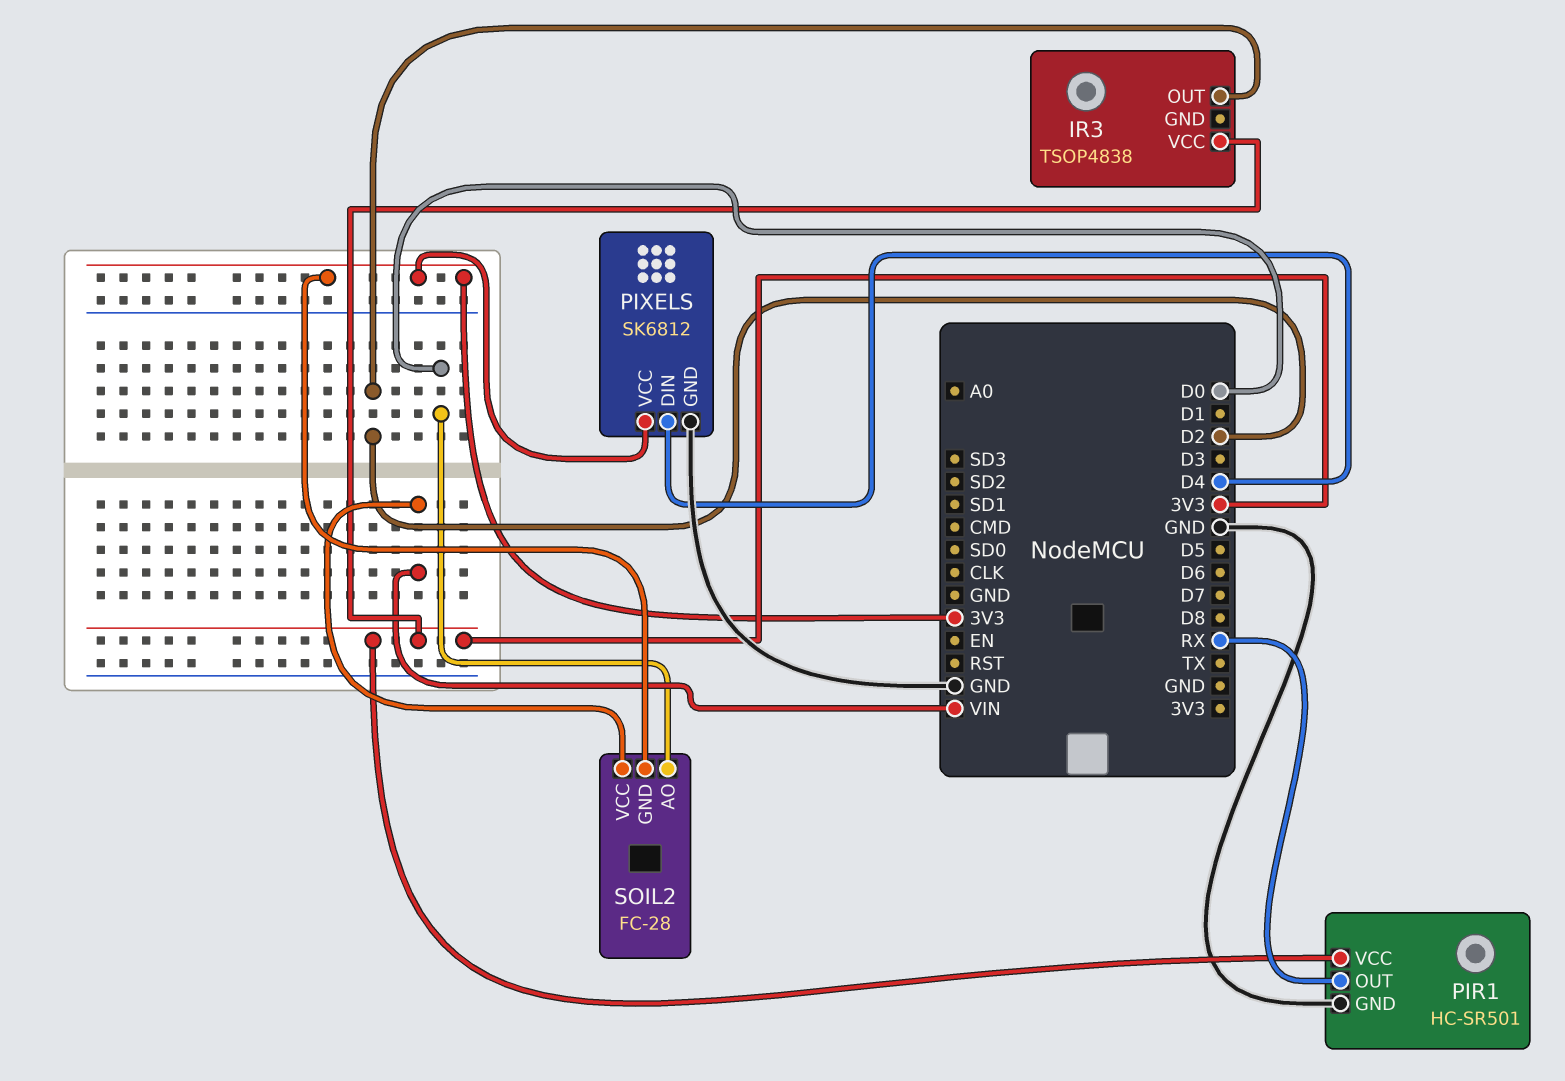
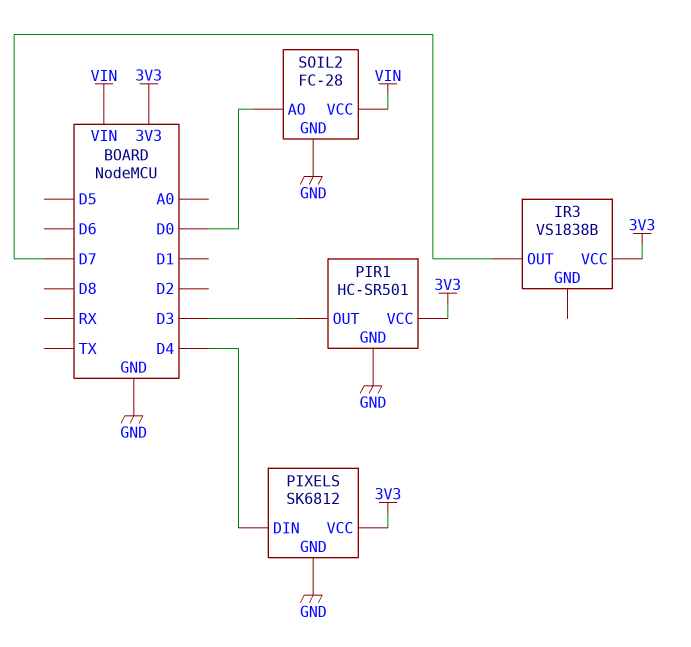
IR3: TSOP4838 -> VS1838B
IR3 pin OUT: D2 -> D7
PIR1 pin OUT: RX -> D3
SOIL2 pin GND: 3V3 -> GND

